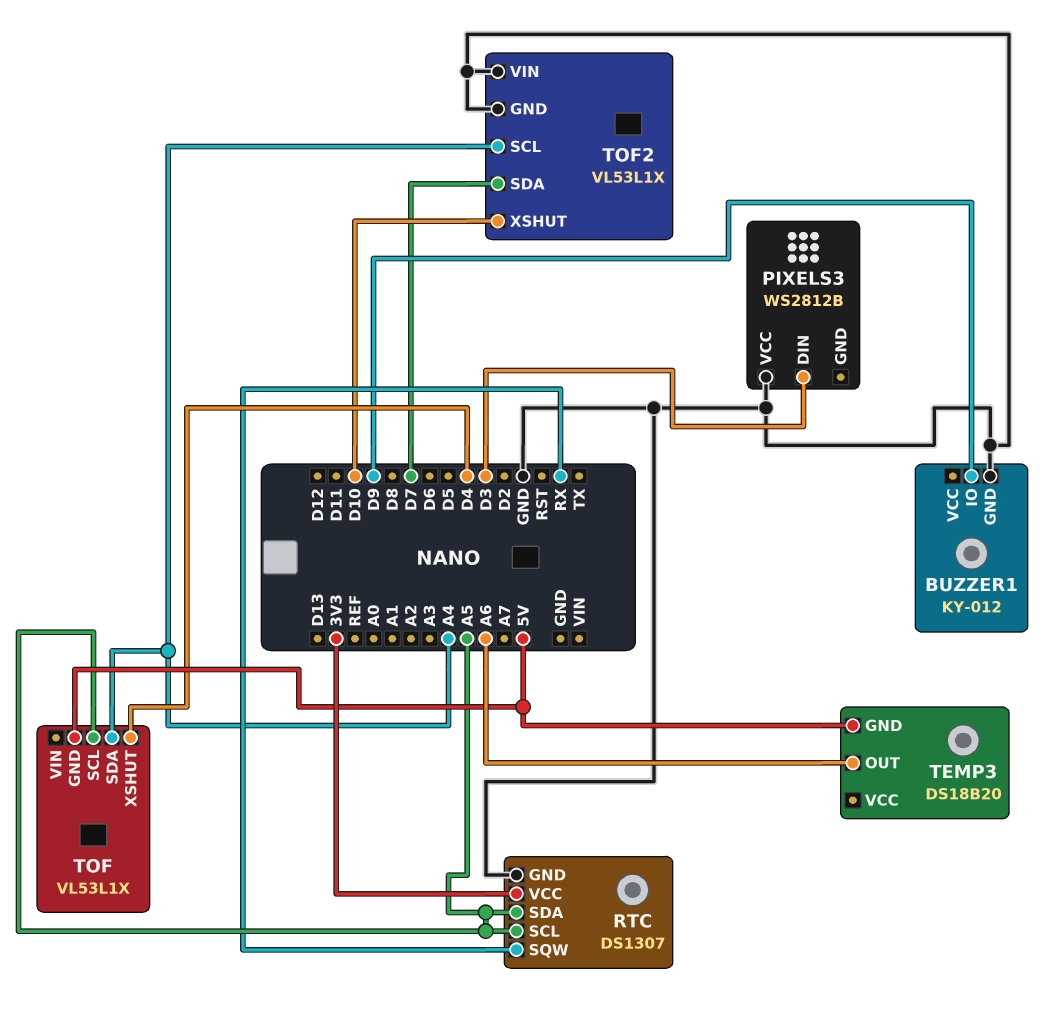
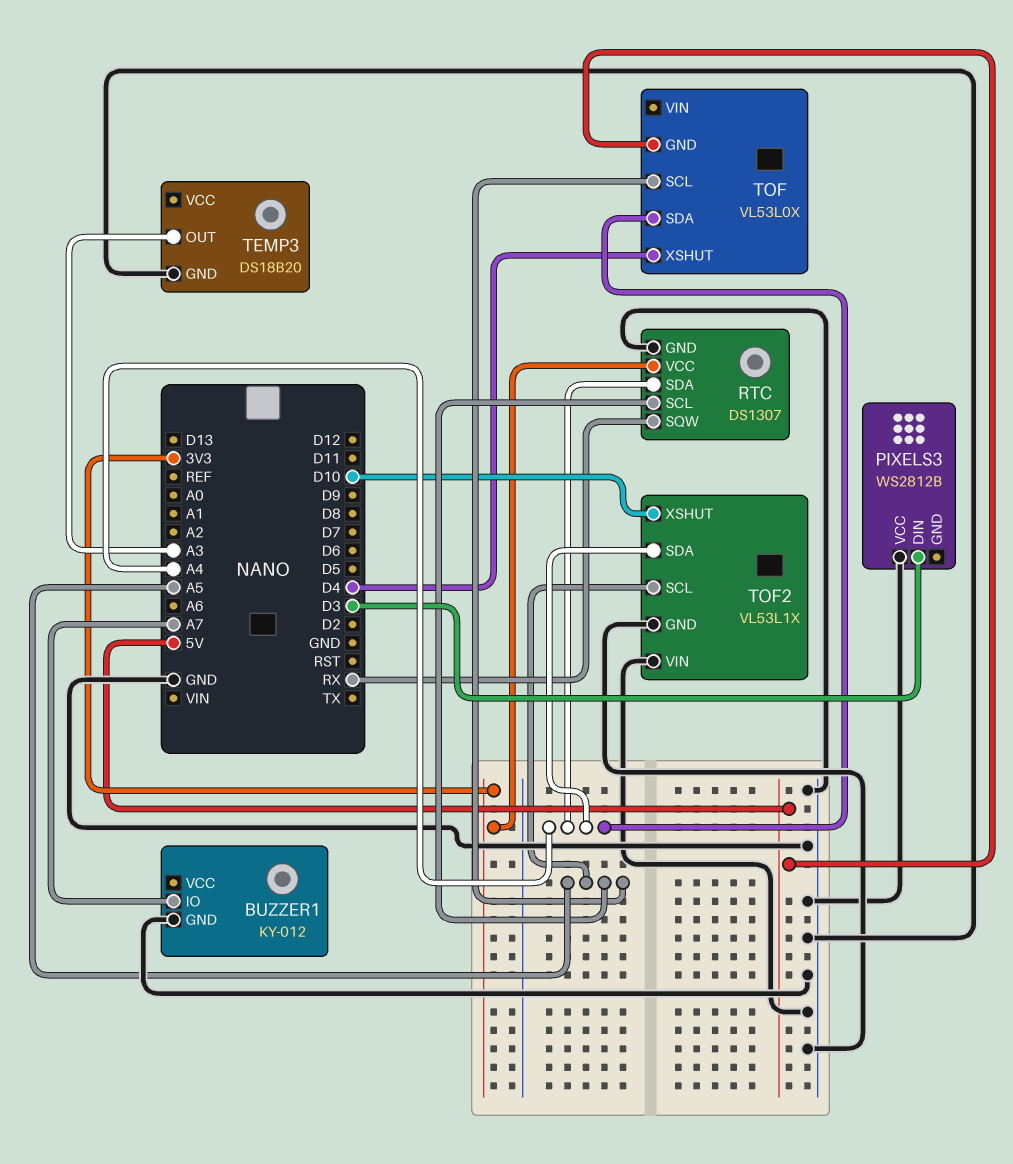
BUZZER1 pin IO: D9 -> A7
RTC pin SDA: A5 -> A4
TEMP3 pin GND: 5V -> GND
TEMP3 pin OUT: A6 -> A3
TOF: VL53L1X -> VL53L0X
TOF2 pin SCL: A4 -> A5
TOF2 pin SDA: D7 -> A4

